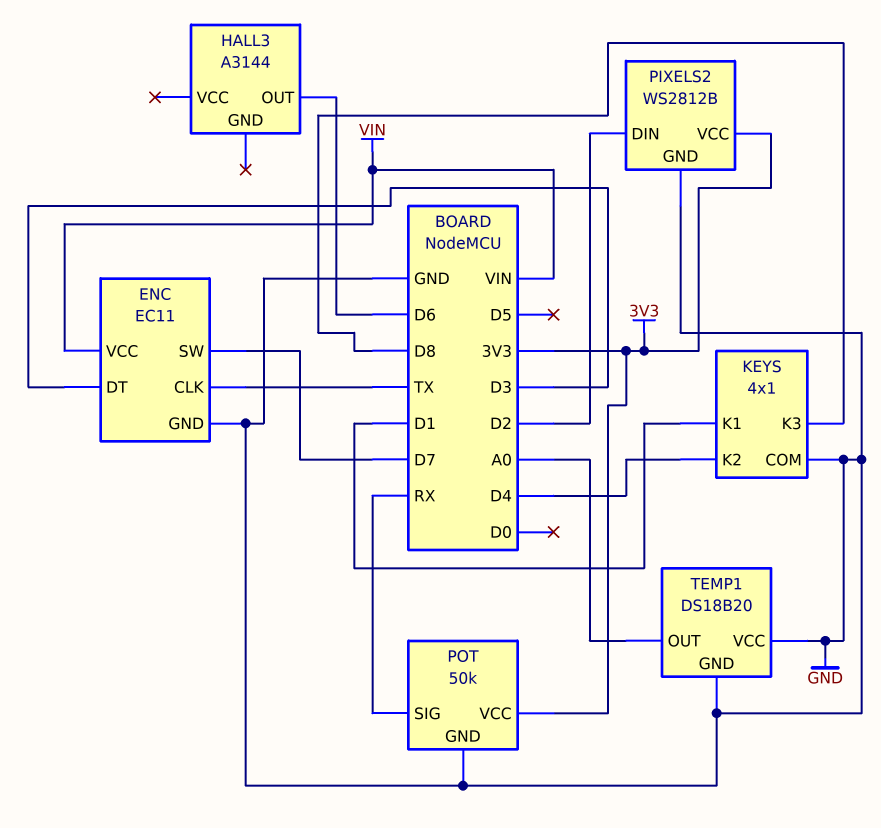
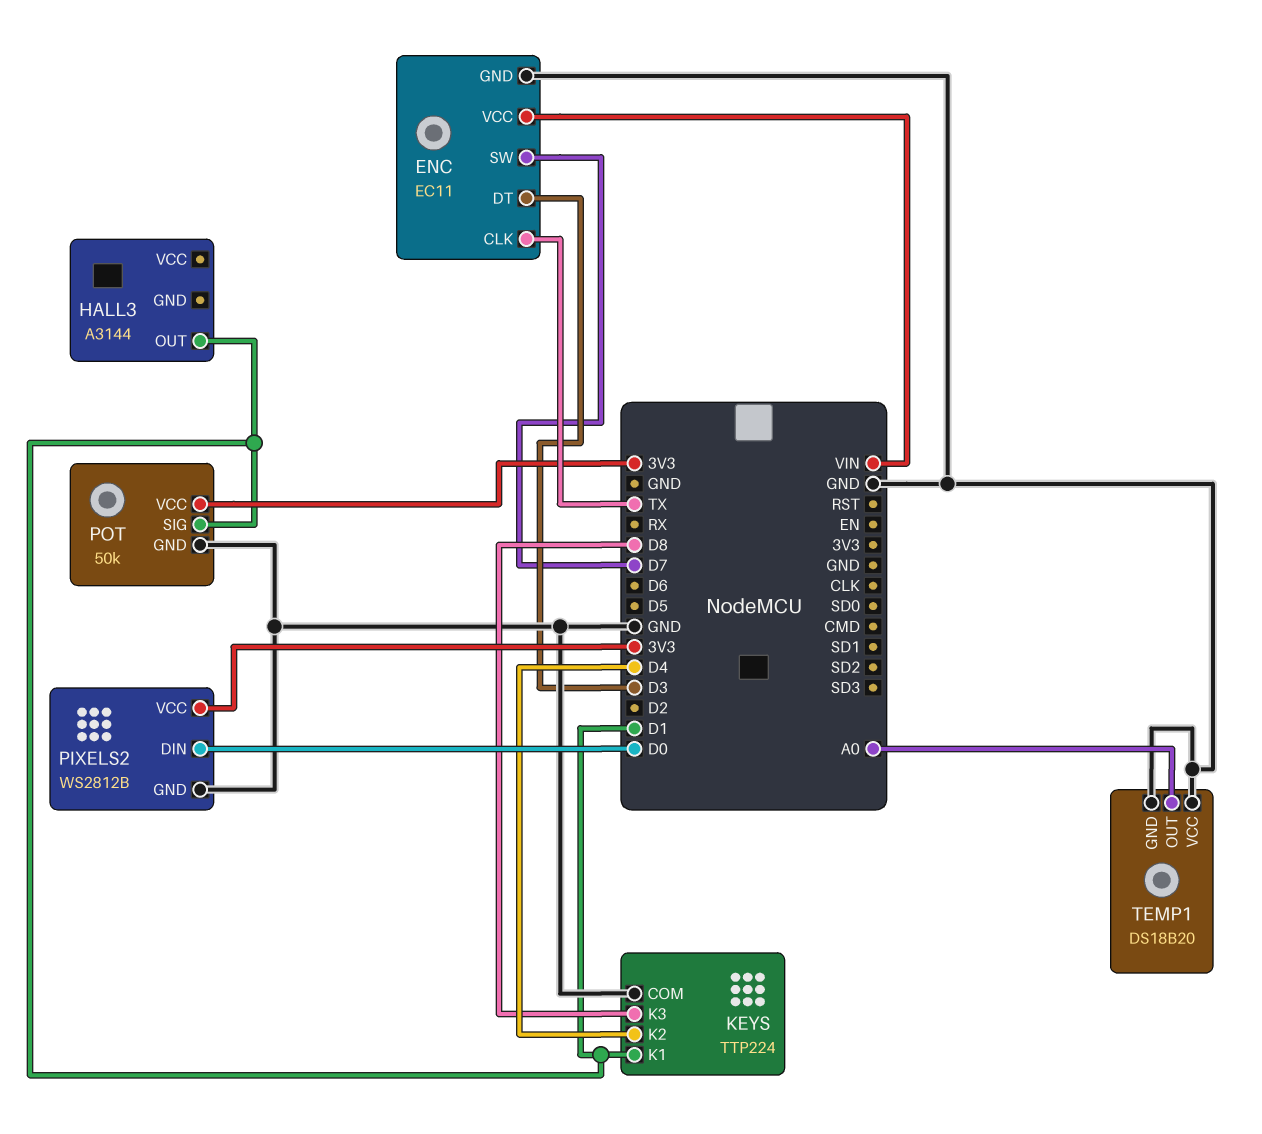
HALL3 pin OUT: D6 -> D1
KEYS: 4x1 -> TTP224
PIXELS2 pin DIN: D2 -> D0
POT pin SIG: RX -> D1

